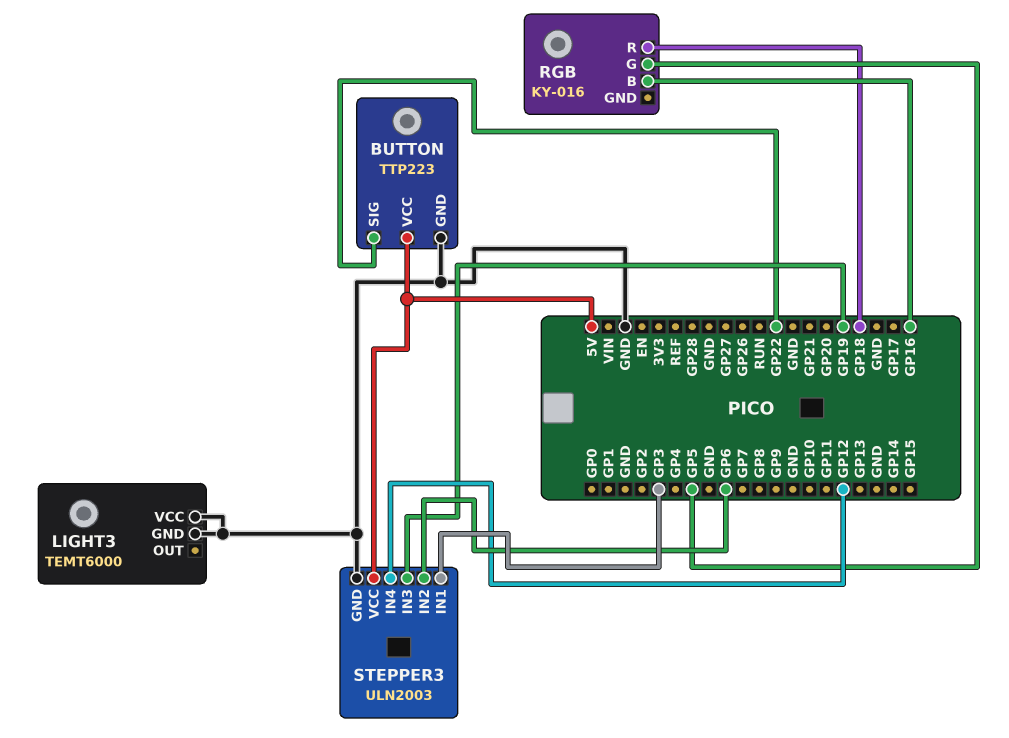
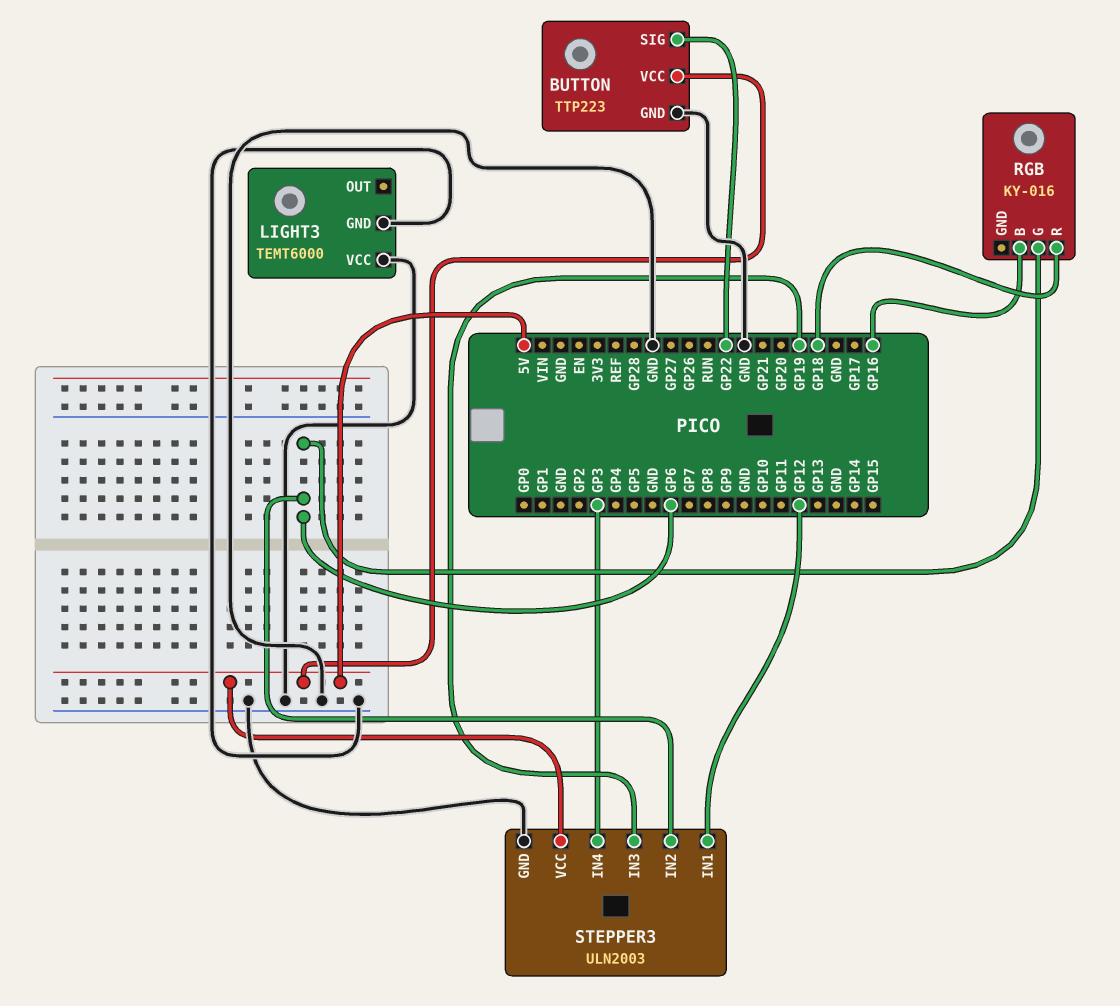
RGB pin G: GP5 -> GP6
STEPPER3 pin IN1: GP3 -> GP12
STEPPER3 pin IN4: GP12 -> GP3

